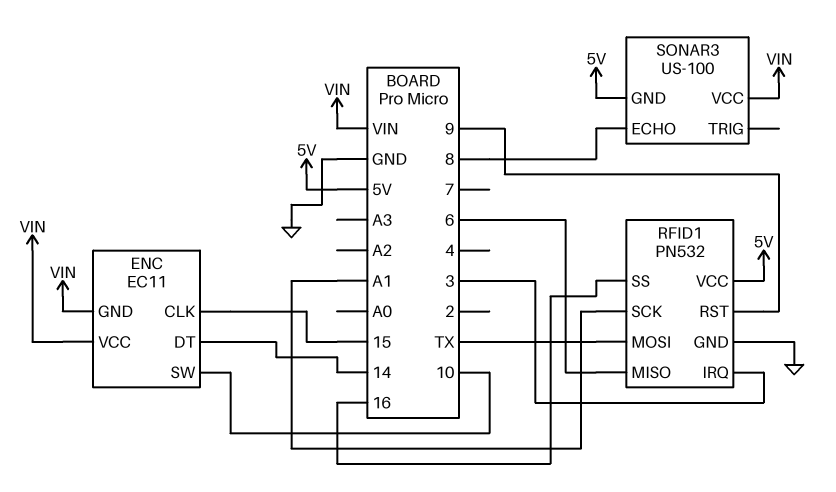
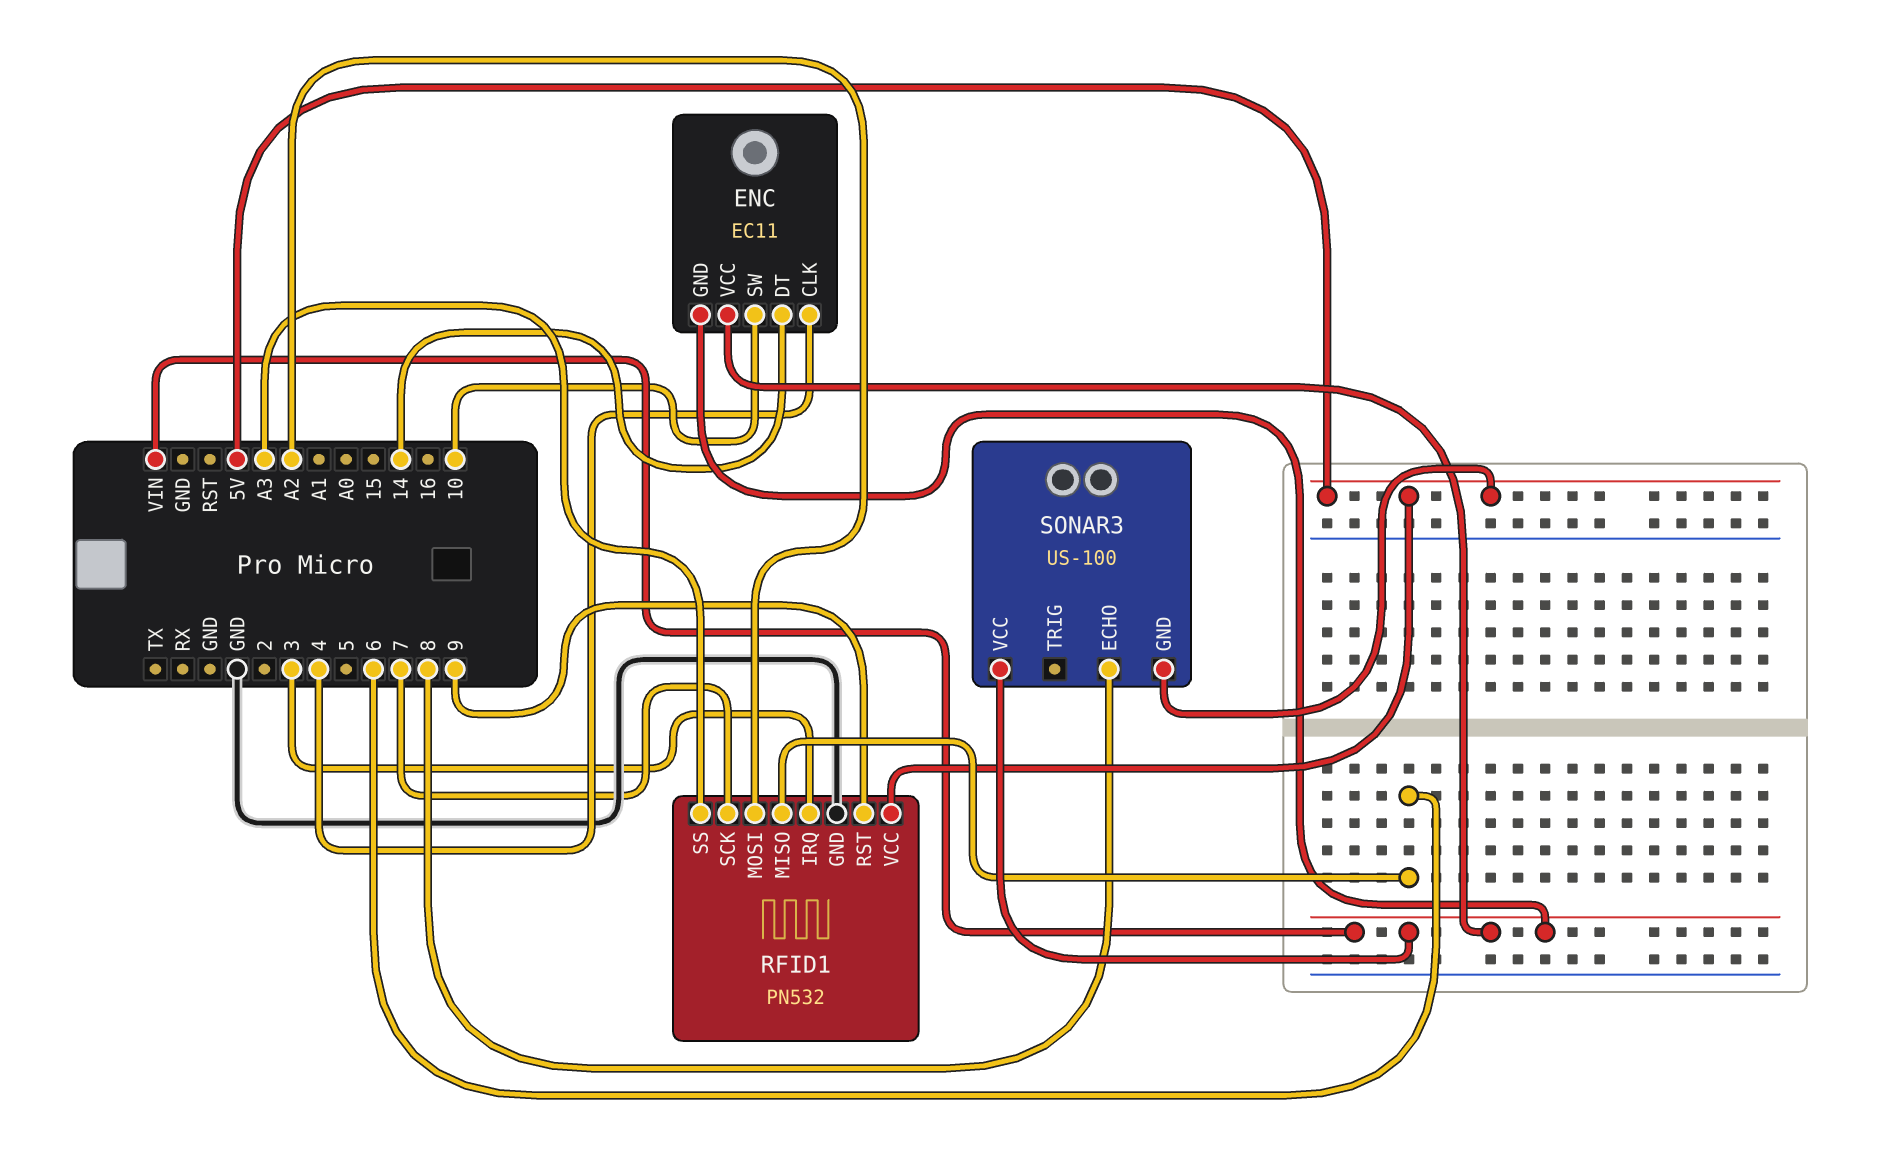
ENC pin CLK: 15 -> 4
RFID1 pin MOSI: TX -> A2
RFID1 pin SCK: A1 -> 7
RFID1 pin SS: 16 -> A3

